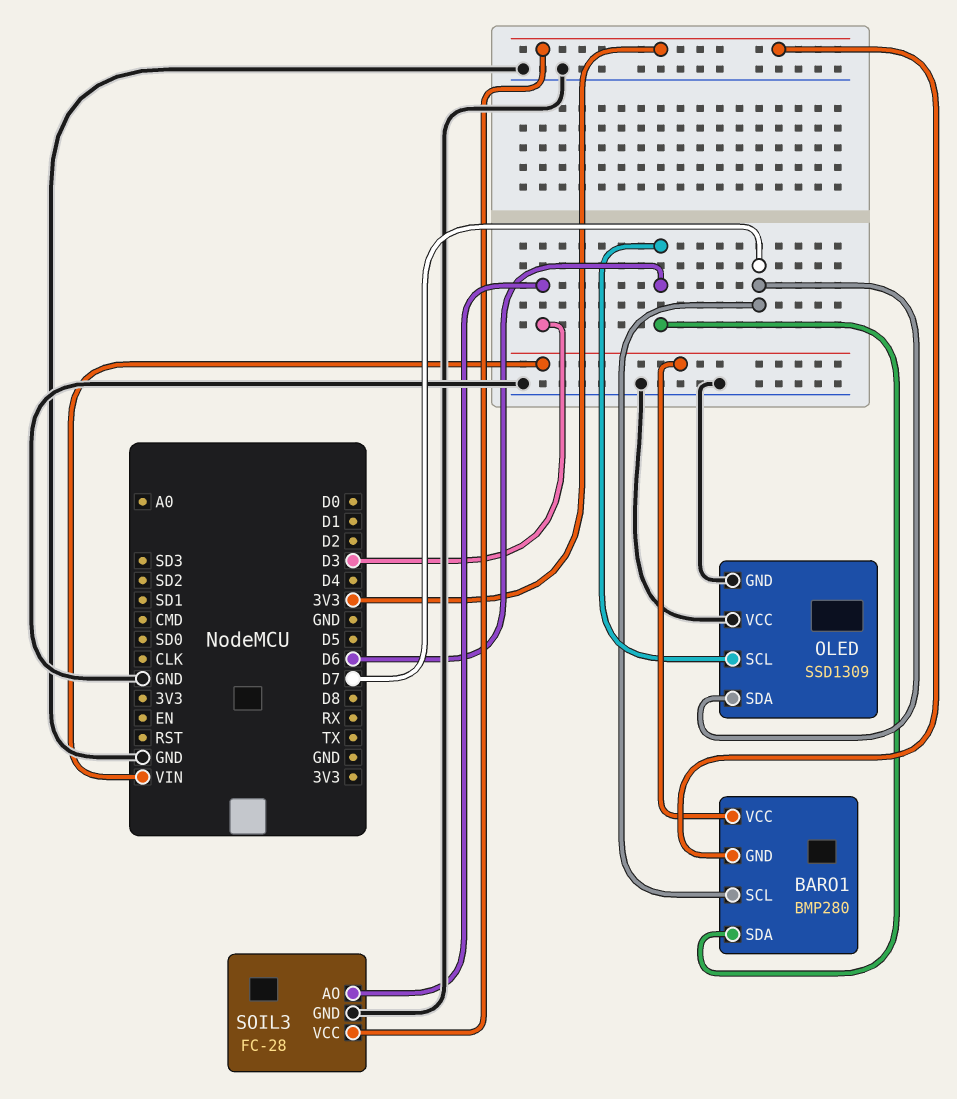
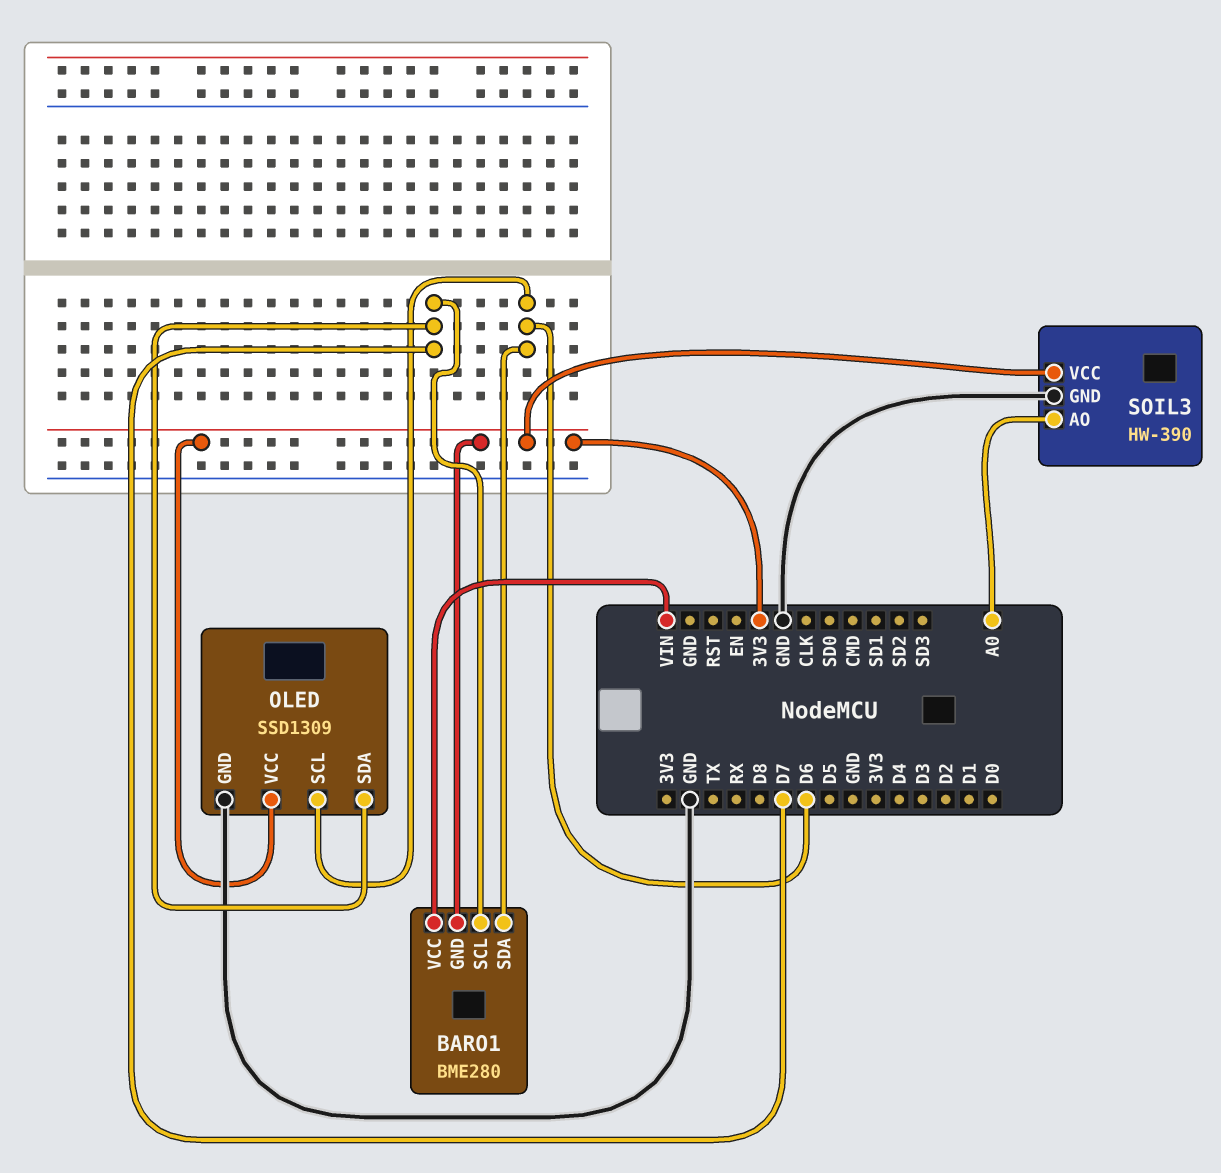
BARO1: BMP280 -> BME280
OLED pin VCC: GND -> 3V3
SOIL3: FC-28 -> HW-390
SOIL3 pin AO: D3 -> A0

